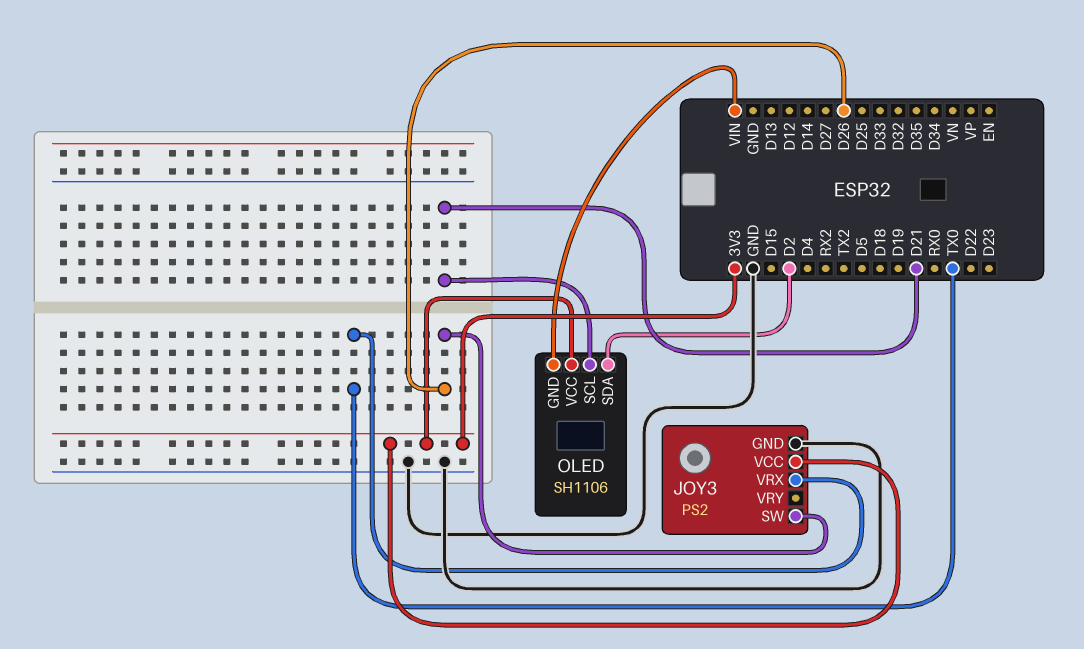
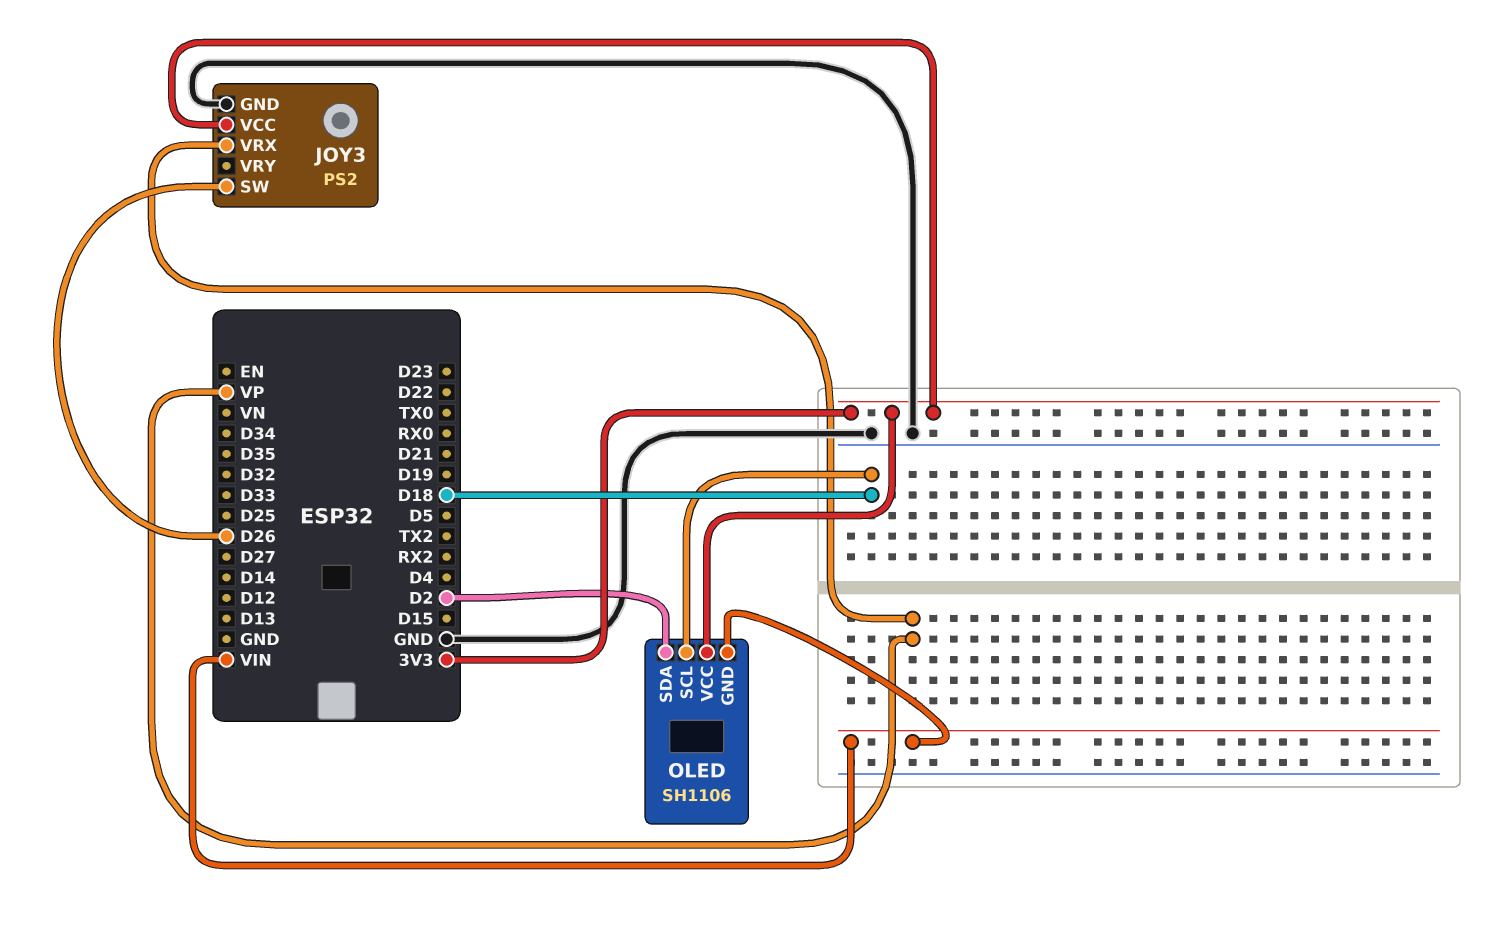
JOY3 pin VRX: TX0 -> VP
OLED pin SCL: D21 -> D18

